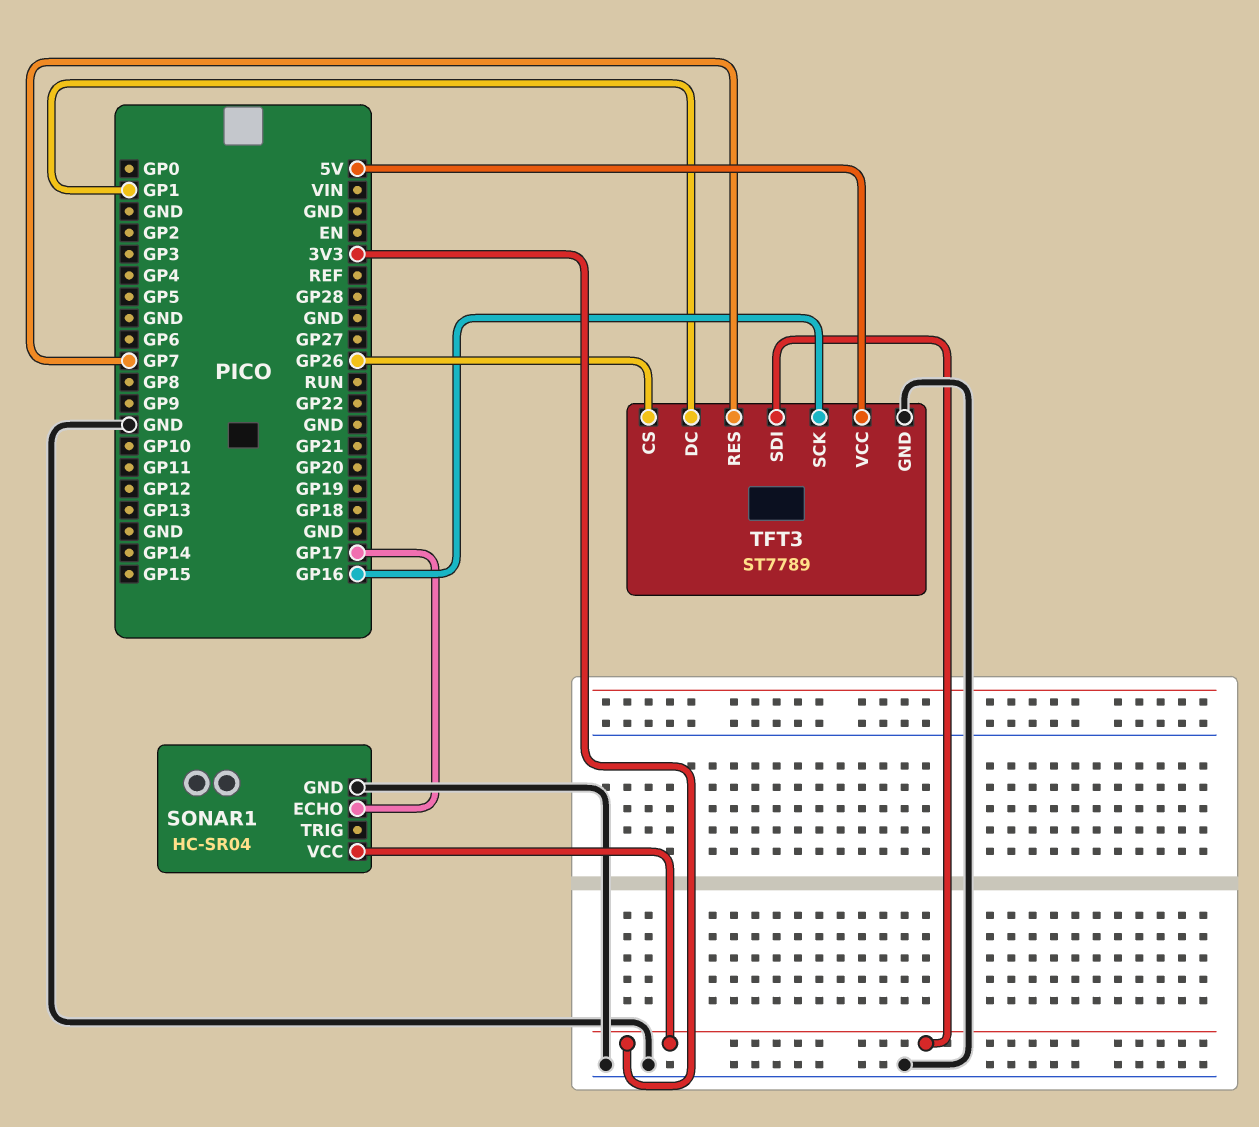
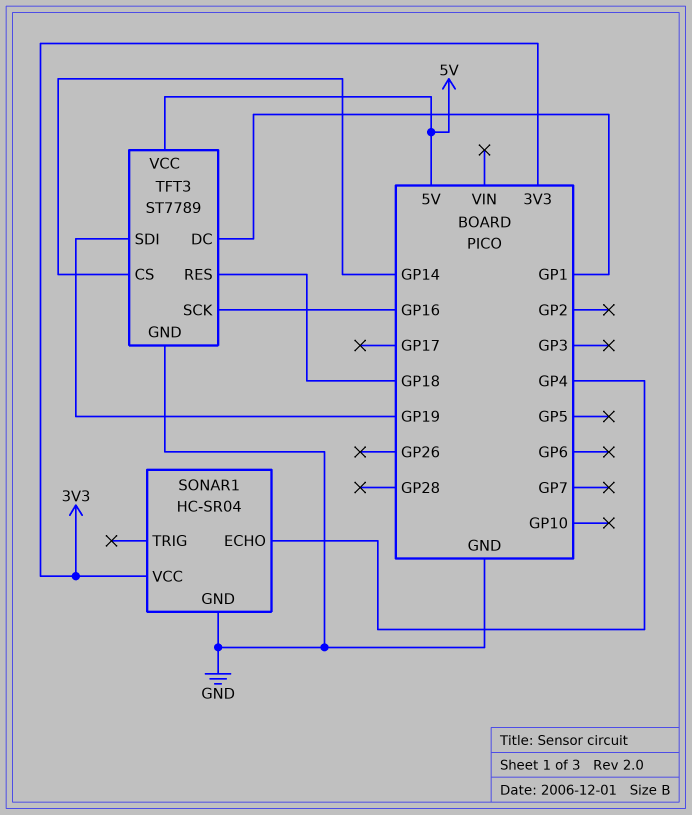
SONAR1 pin ECHO: GP17 -> GP4
TFT3 pin CS: GP26 -> GP14
TFT3 pin RES: GP7 -> GP18
TFT3 pin SDI: 3V3 -> GP19

